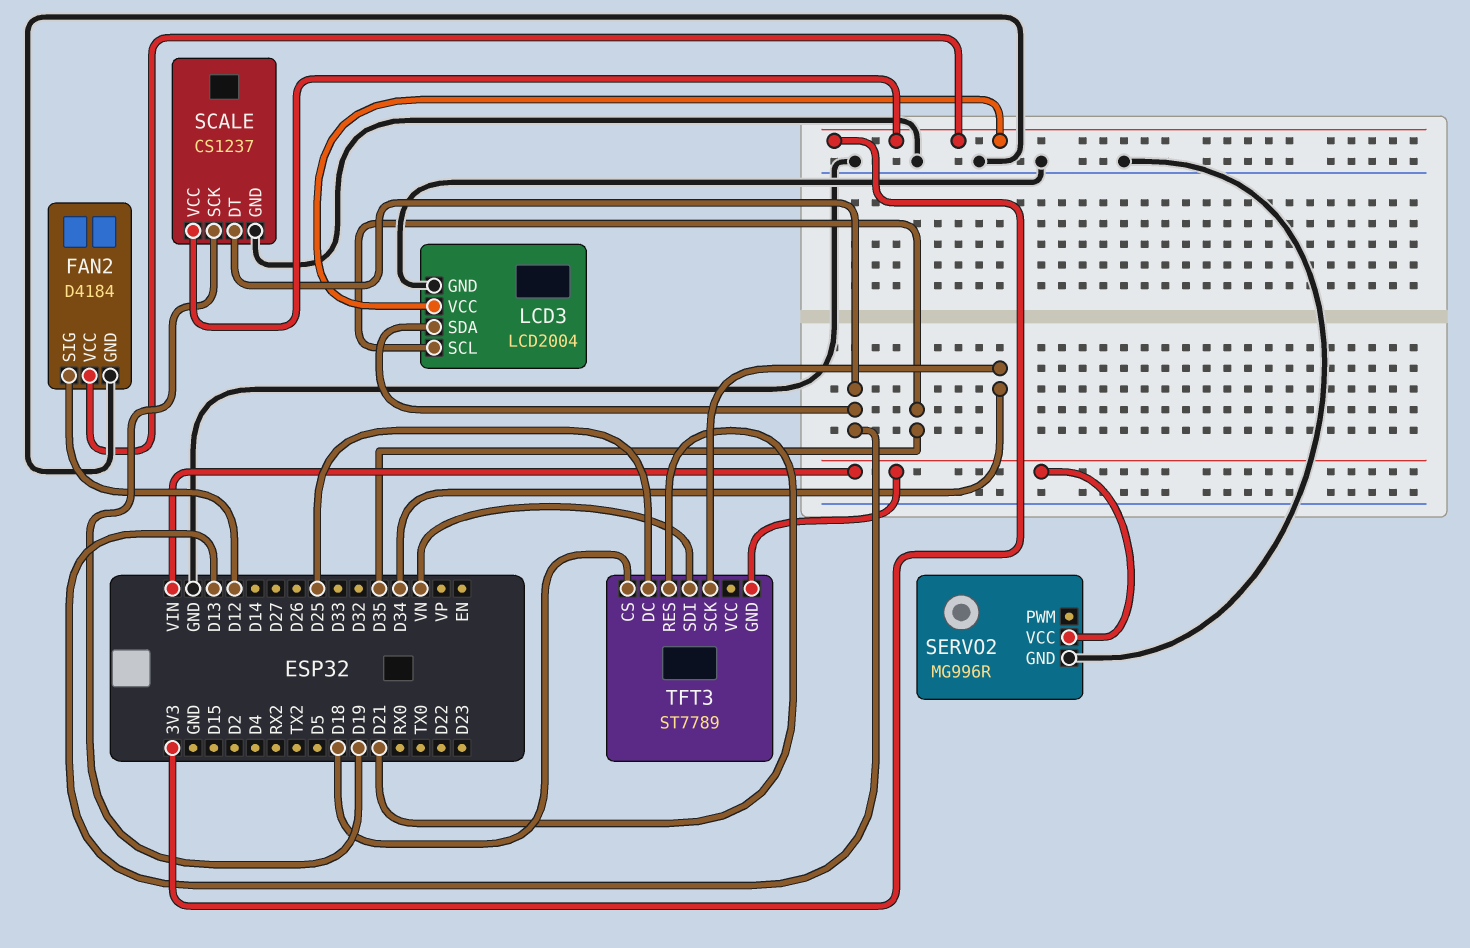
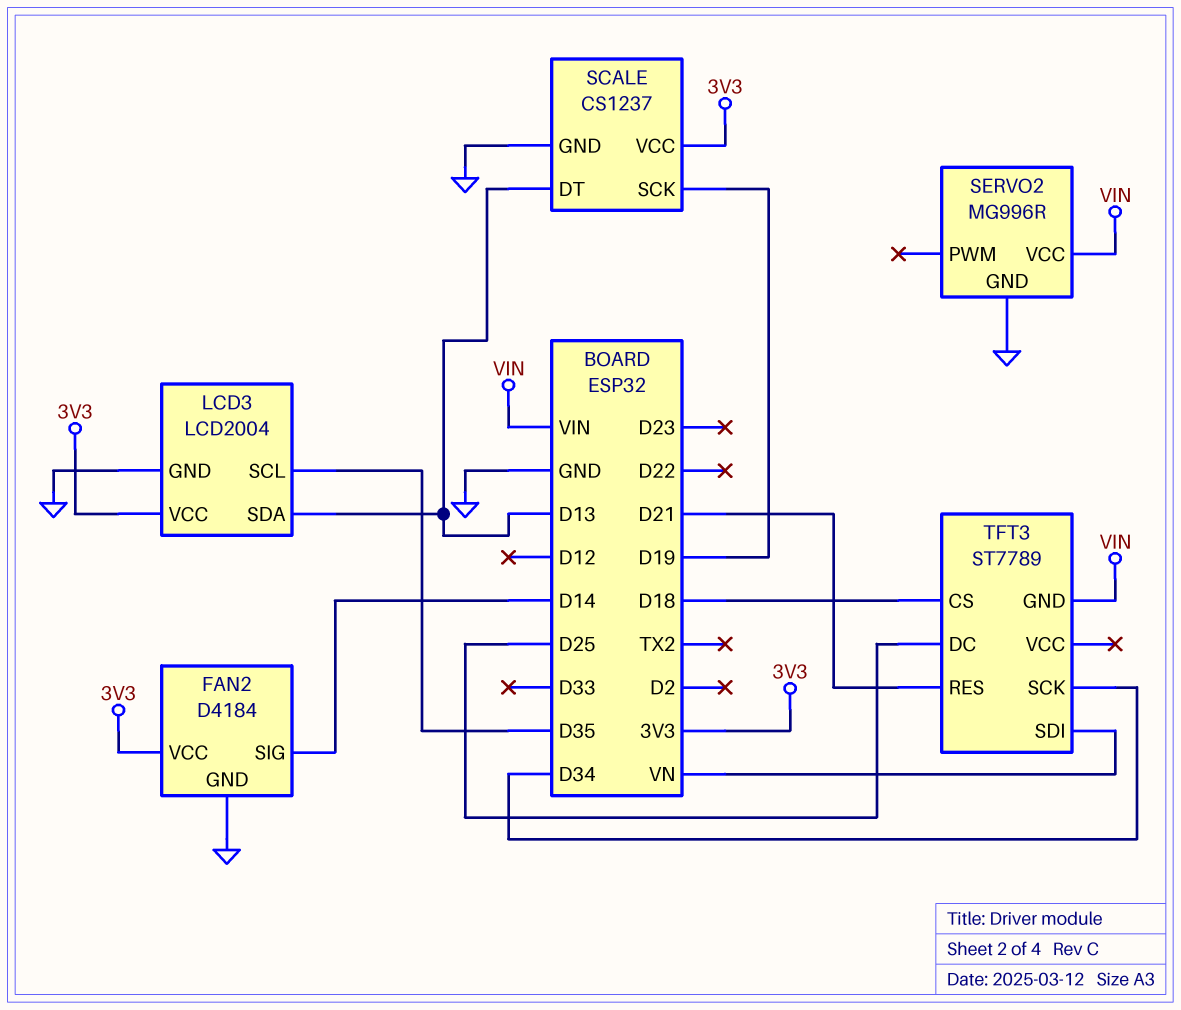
FAN2 pin SIG: D12 -> D14

